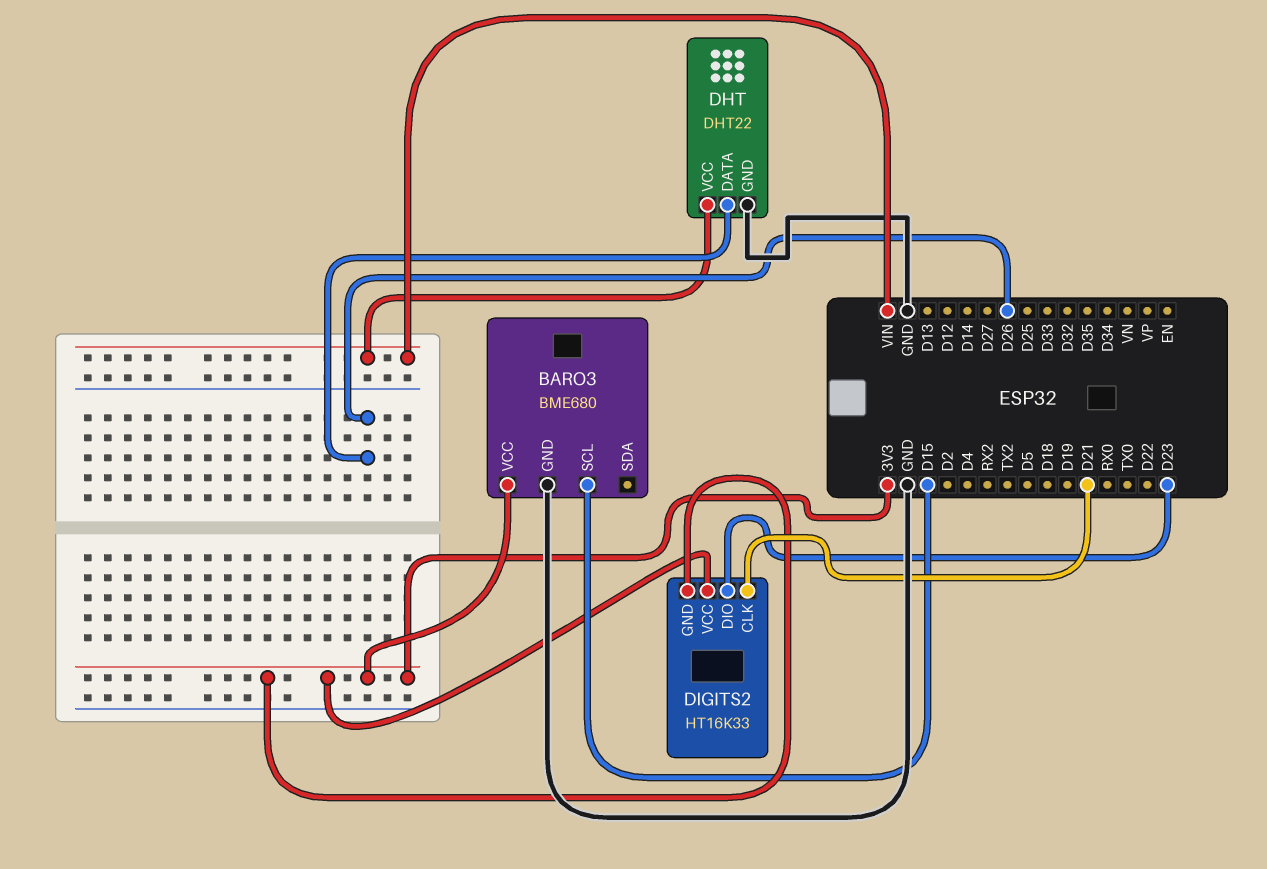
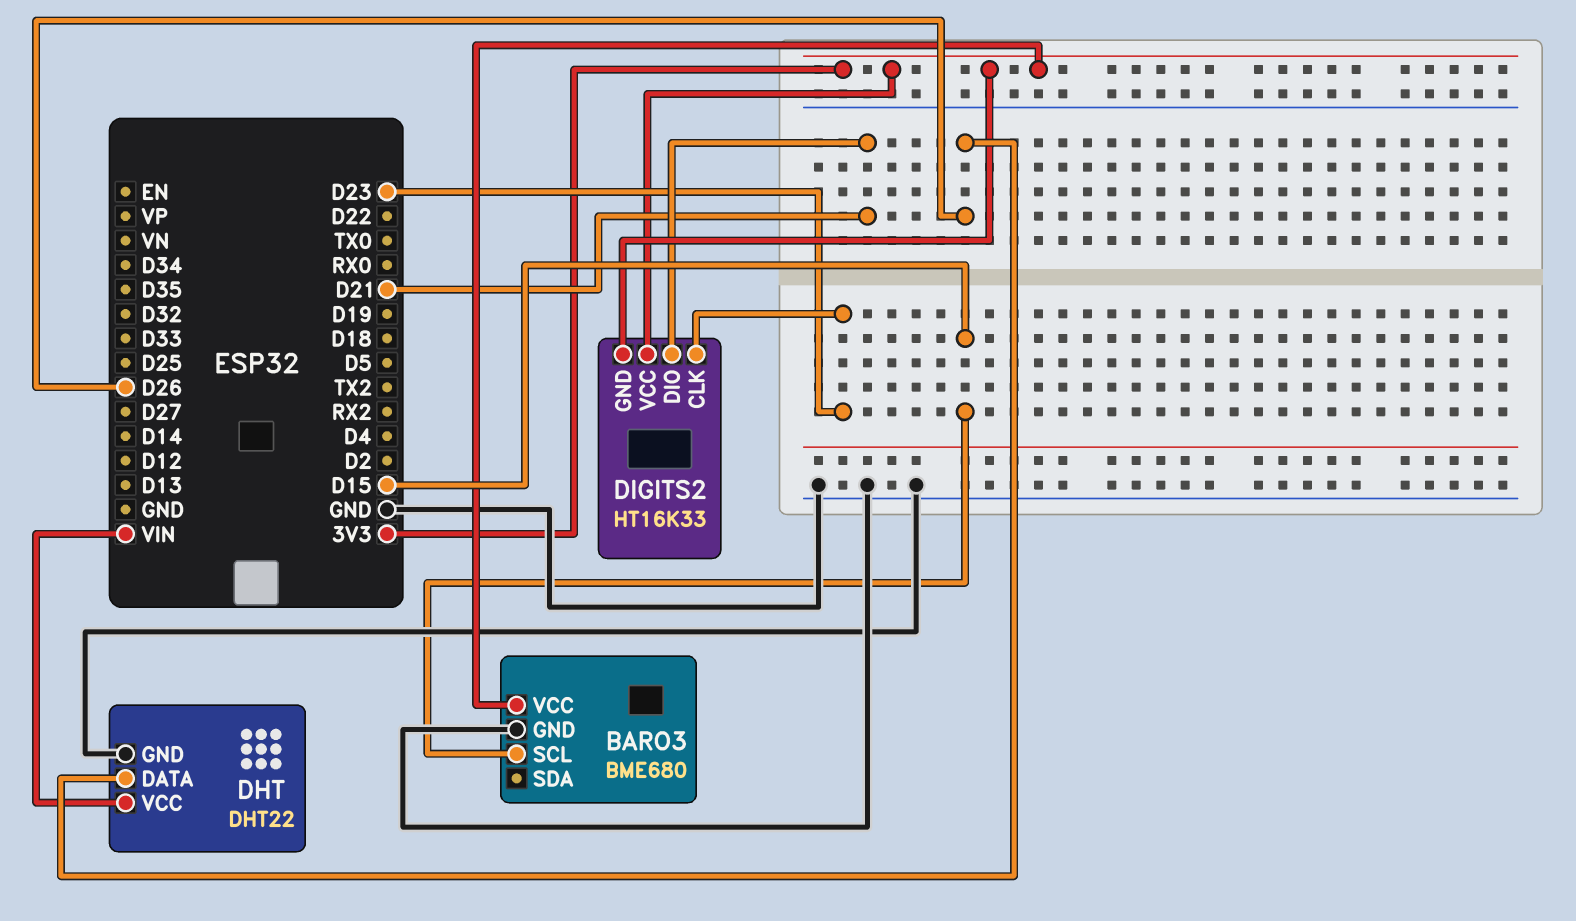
DIGITS2 pin CLK: D21 -> D23
DIGITS2 pin DIO: D23 -> D21

